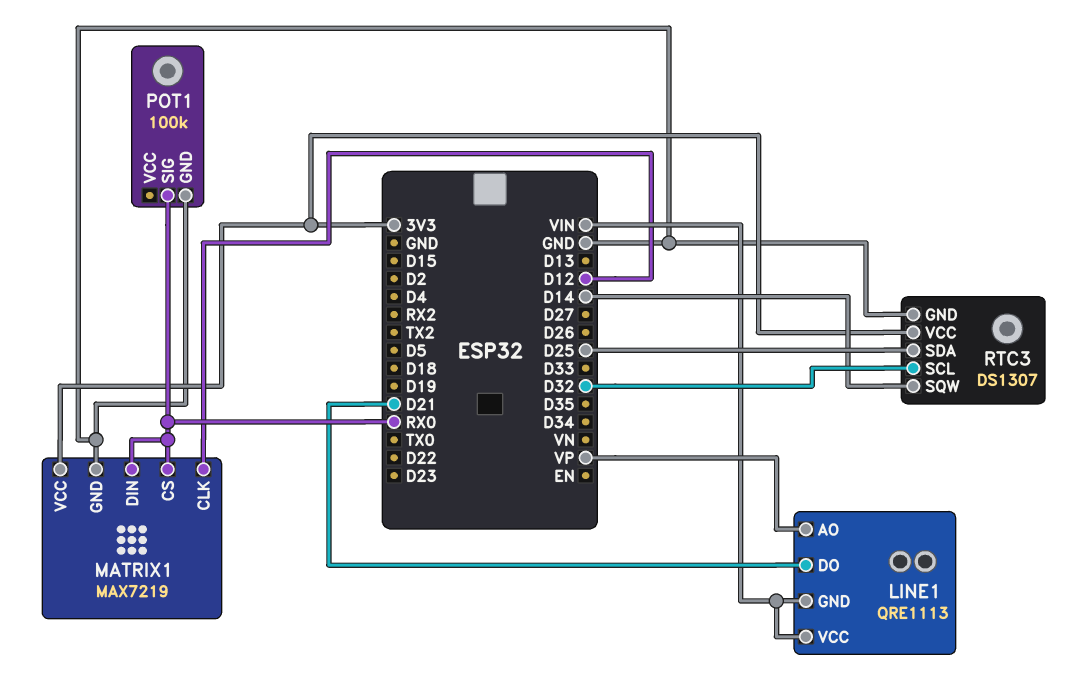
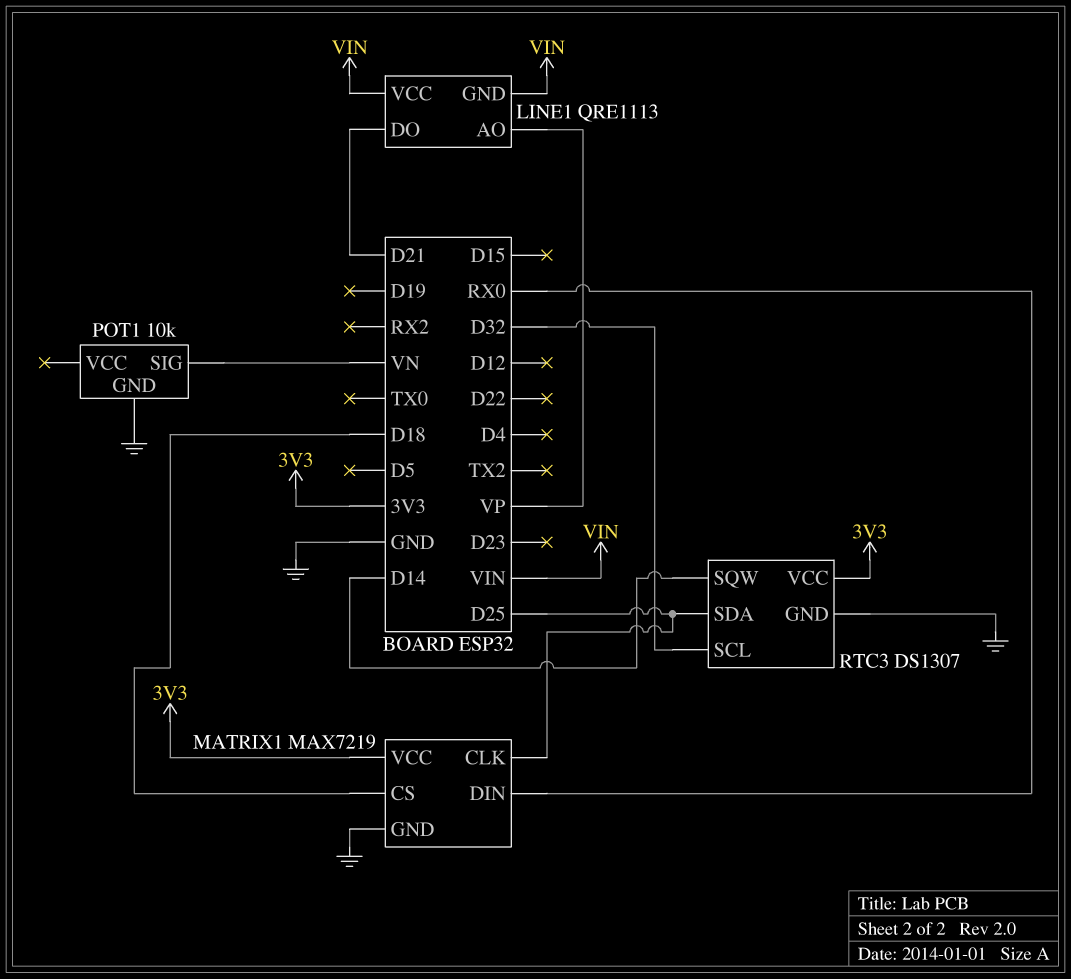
MATRIX1 pin CLK: D12 -> D25
MATRIX1 pin CS: RX0 -> D18
POT1: 100k -> 10k
POT1 pin SIG: RX0 -> VN

